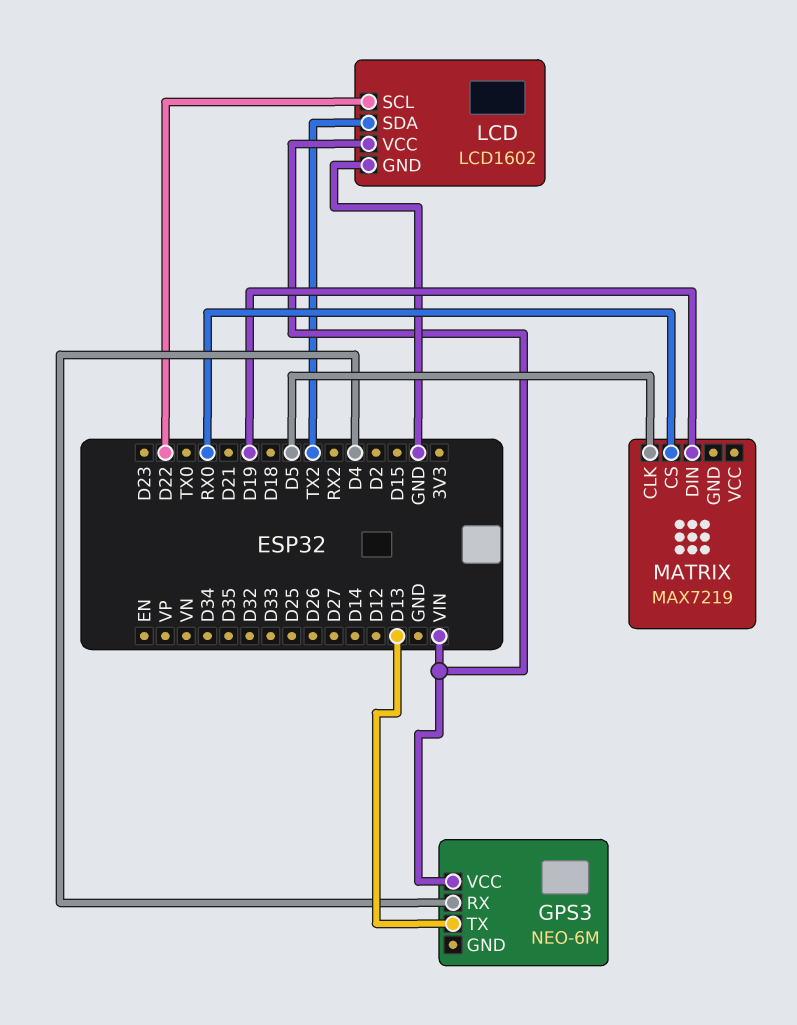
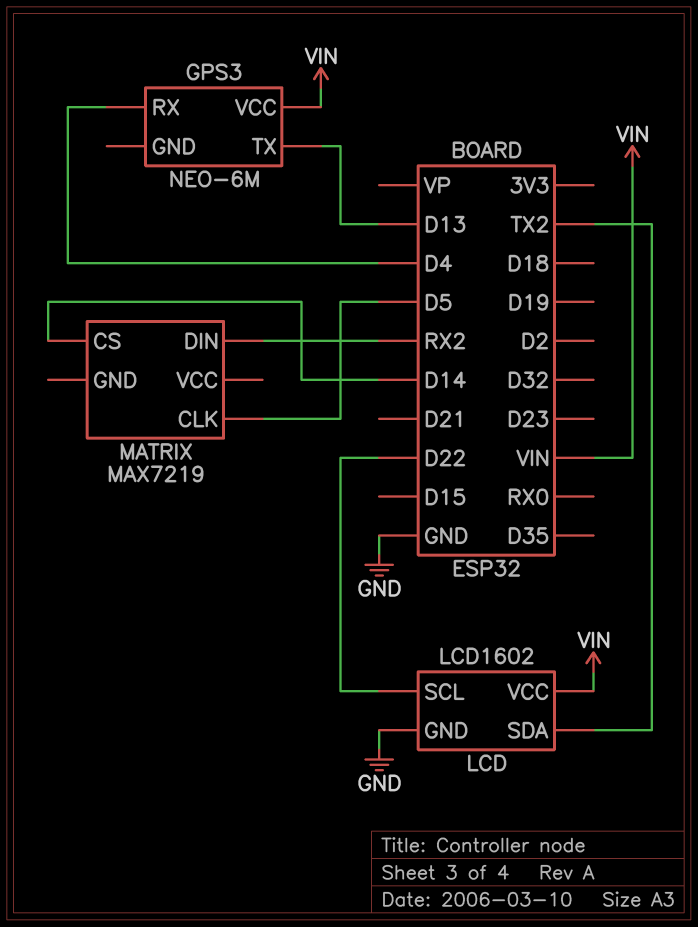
MATRIX pin CS: RX0 -> D14
MATRIX pin DIN: D19 -> RX2

